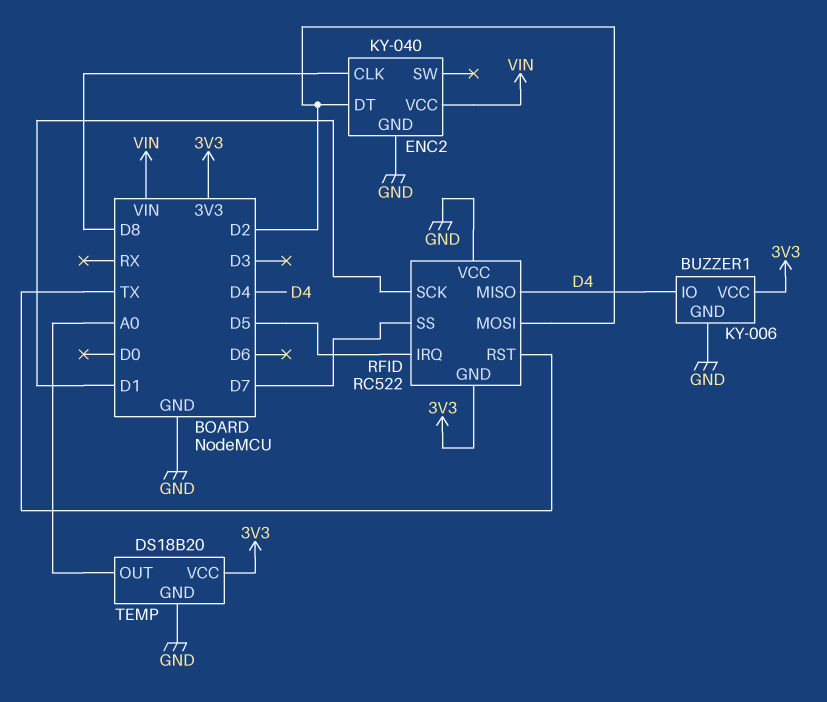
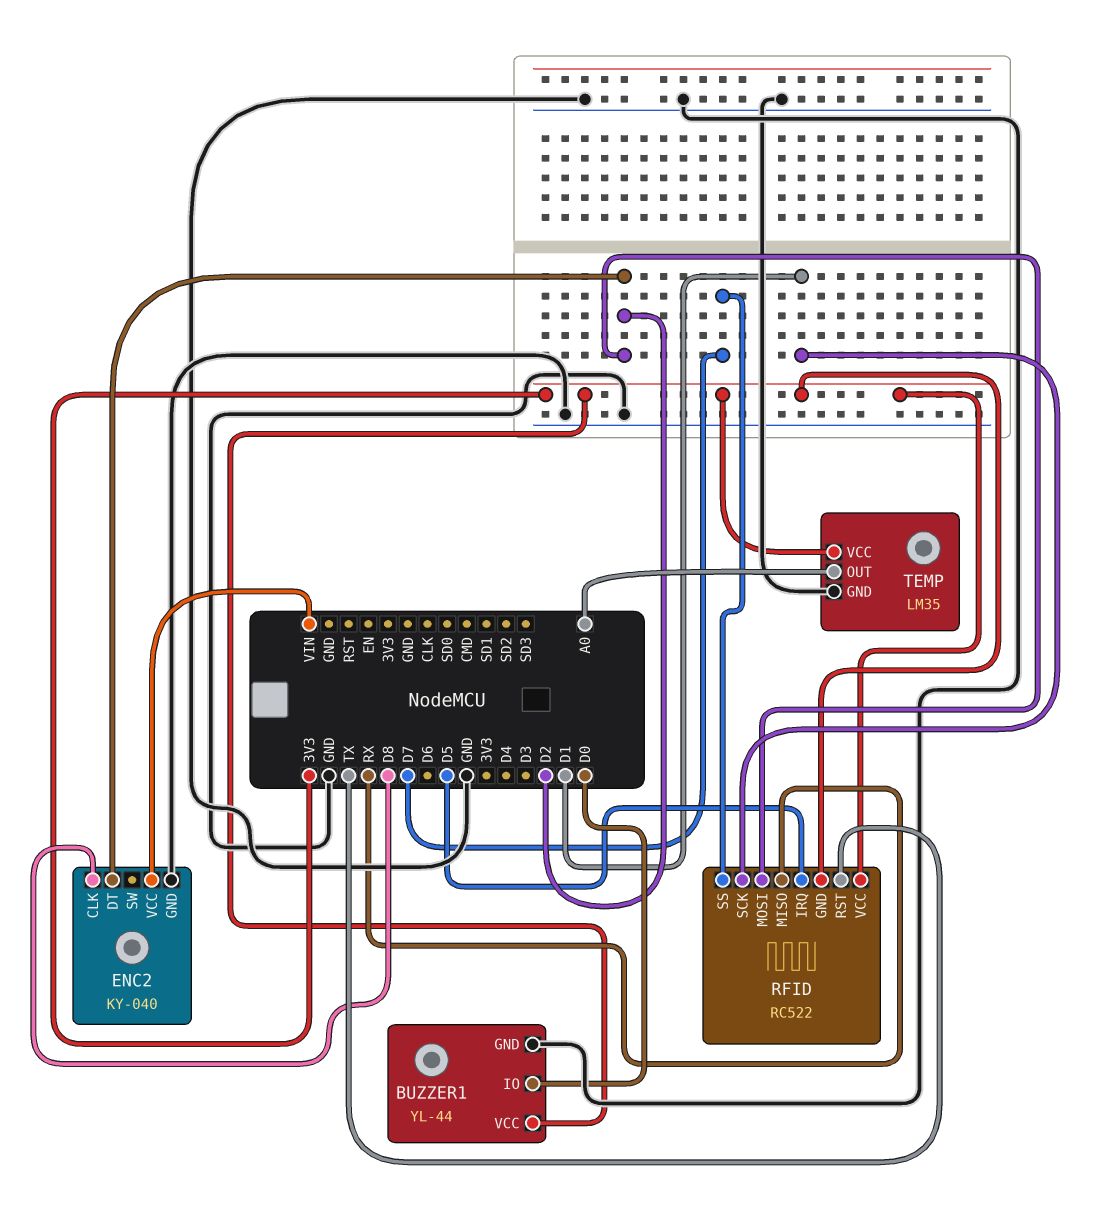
BUZZER1: KY-006 -> YL-44
BUZZER1 pin IO: D4 -> D0
RFID pin MISO: D4 -> RX
RFID pin VCC: GND -> 3V3
TEMP: DS18B20 -> LM35

